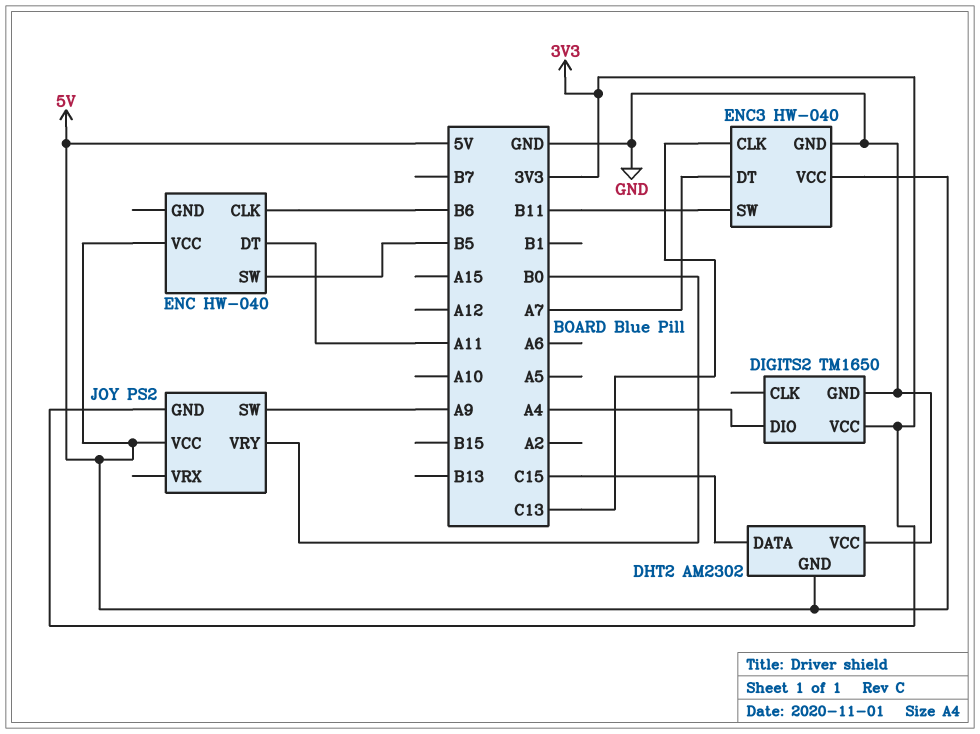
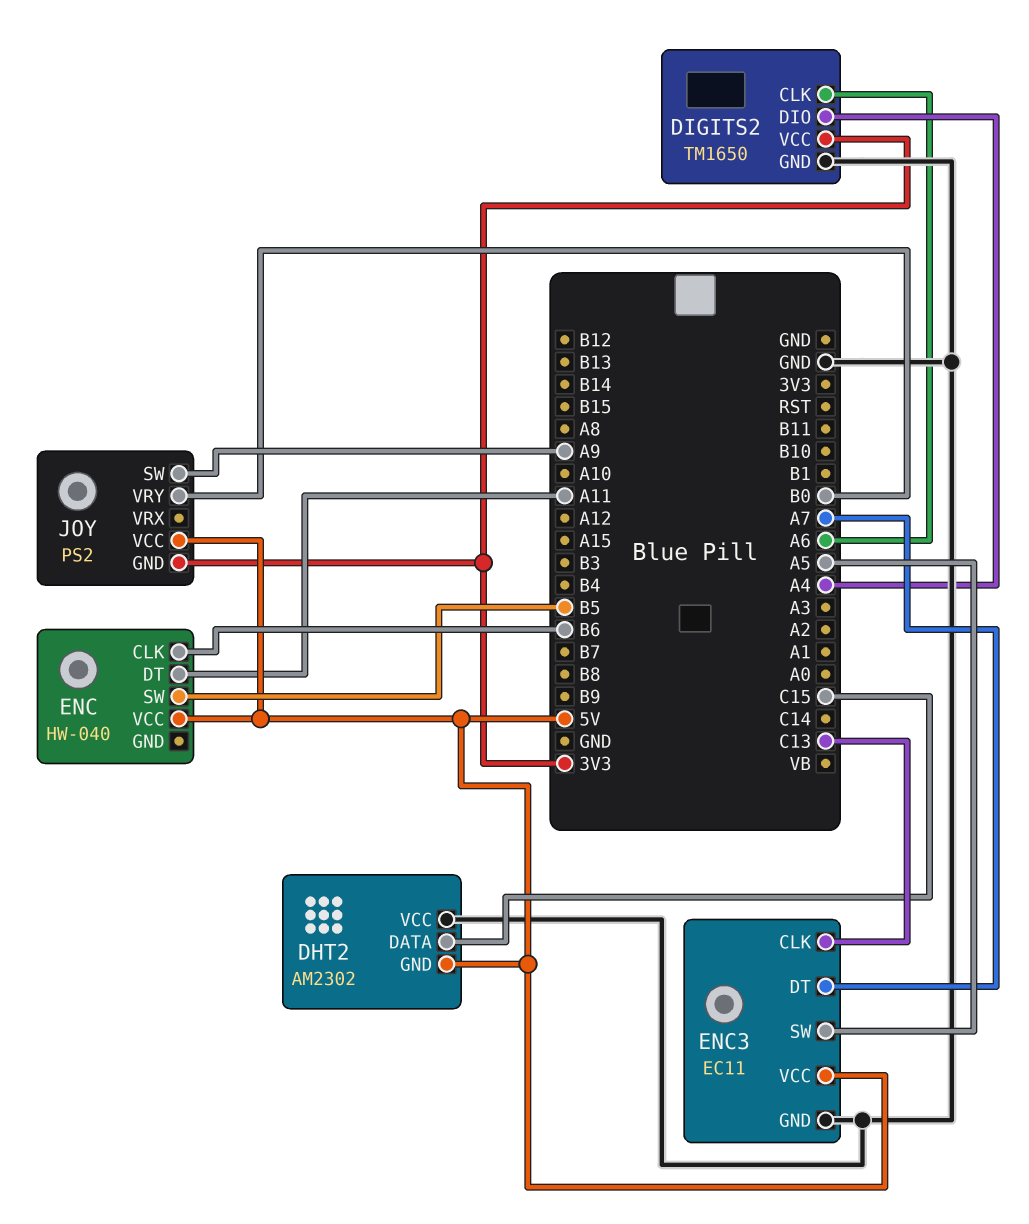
DIGITS2 pin CLK: none -> A6
ENC3: HW-040 -> EC11
ENC3 pin SW: B11 -> A5

